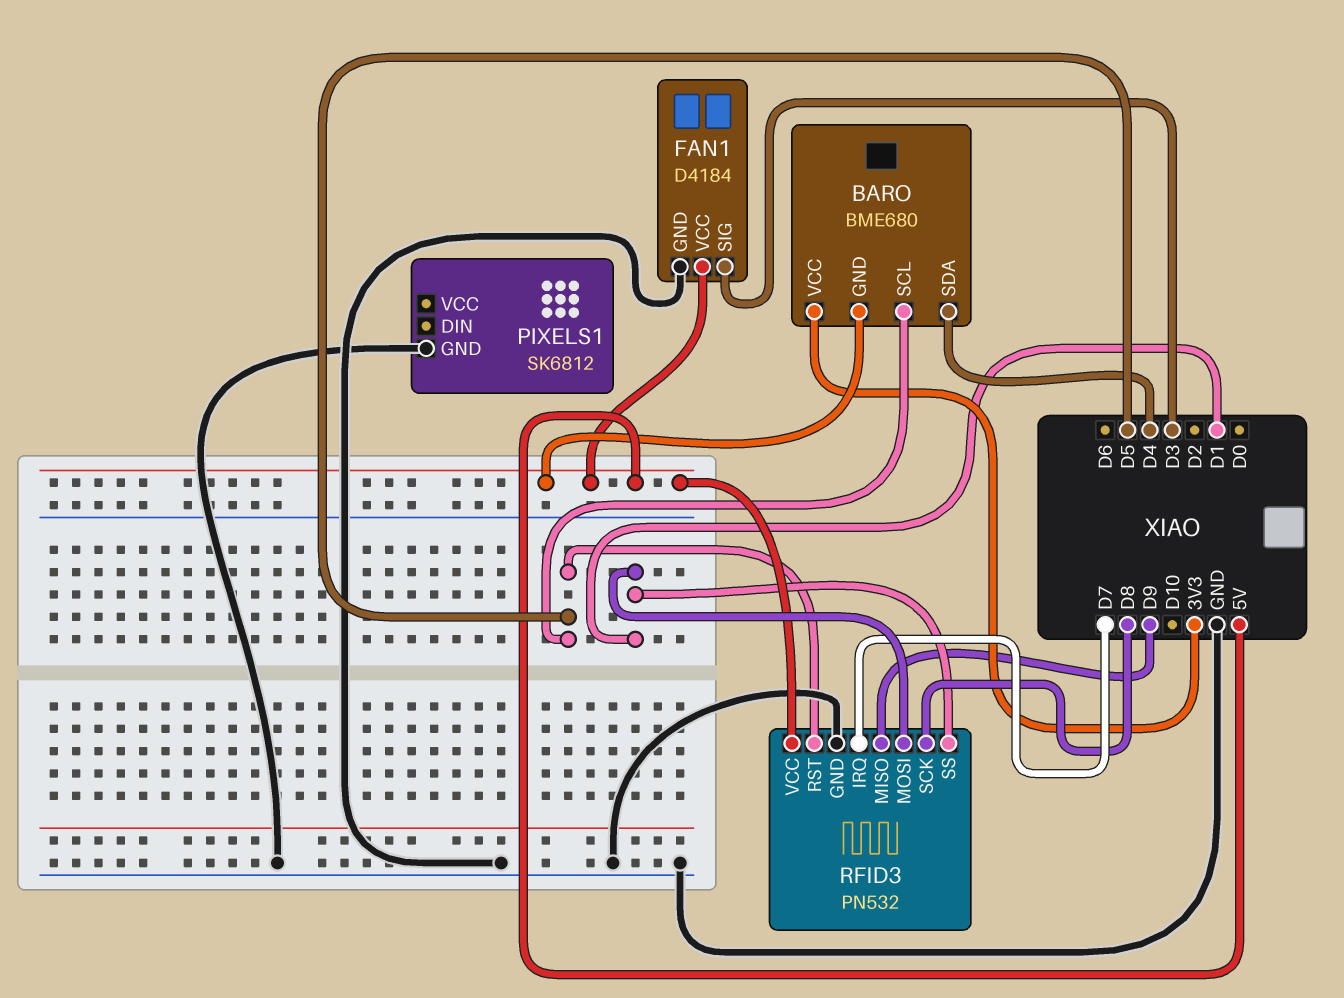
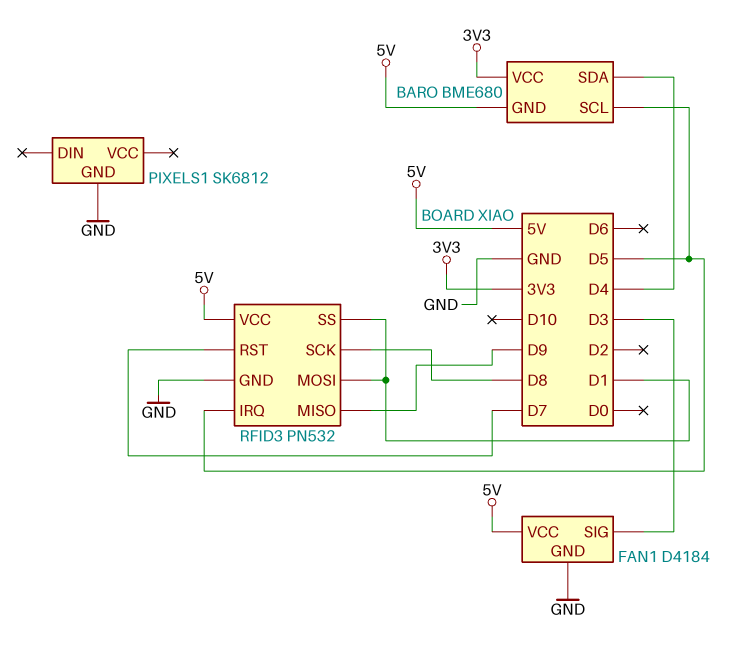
RFID3 pin IRQ: D7 -> D5
RFID3 pin RST: D5 -> D7

